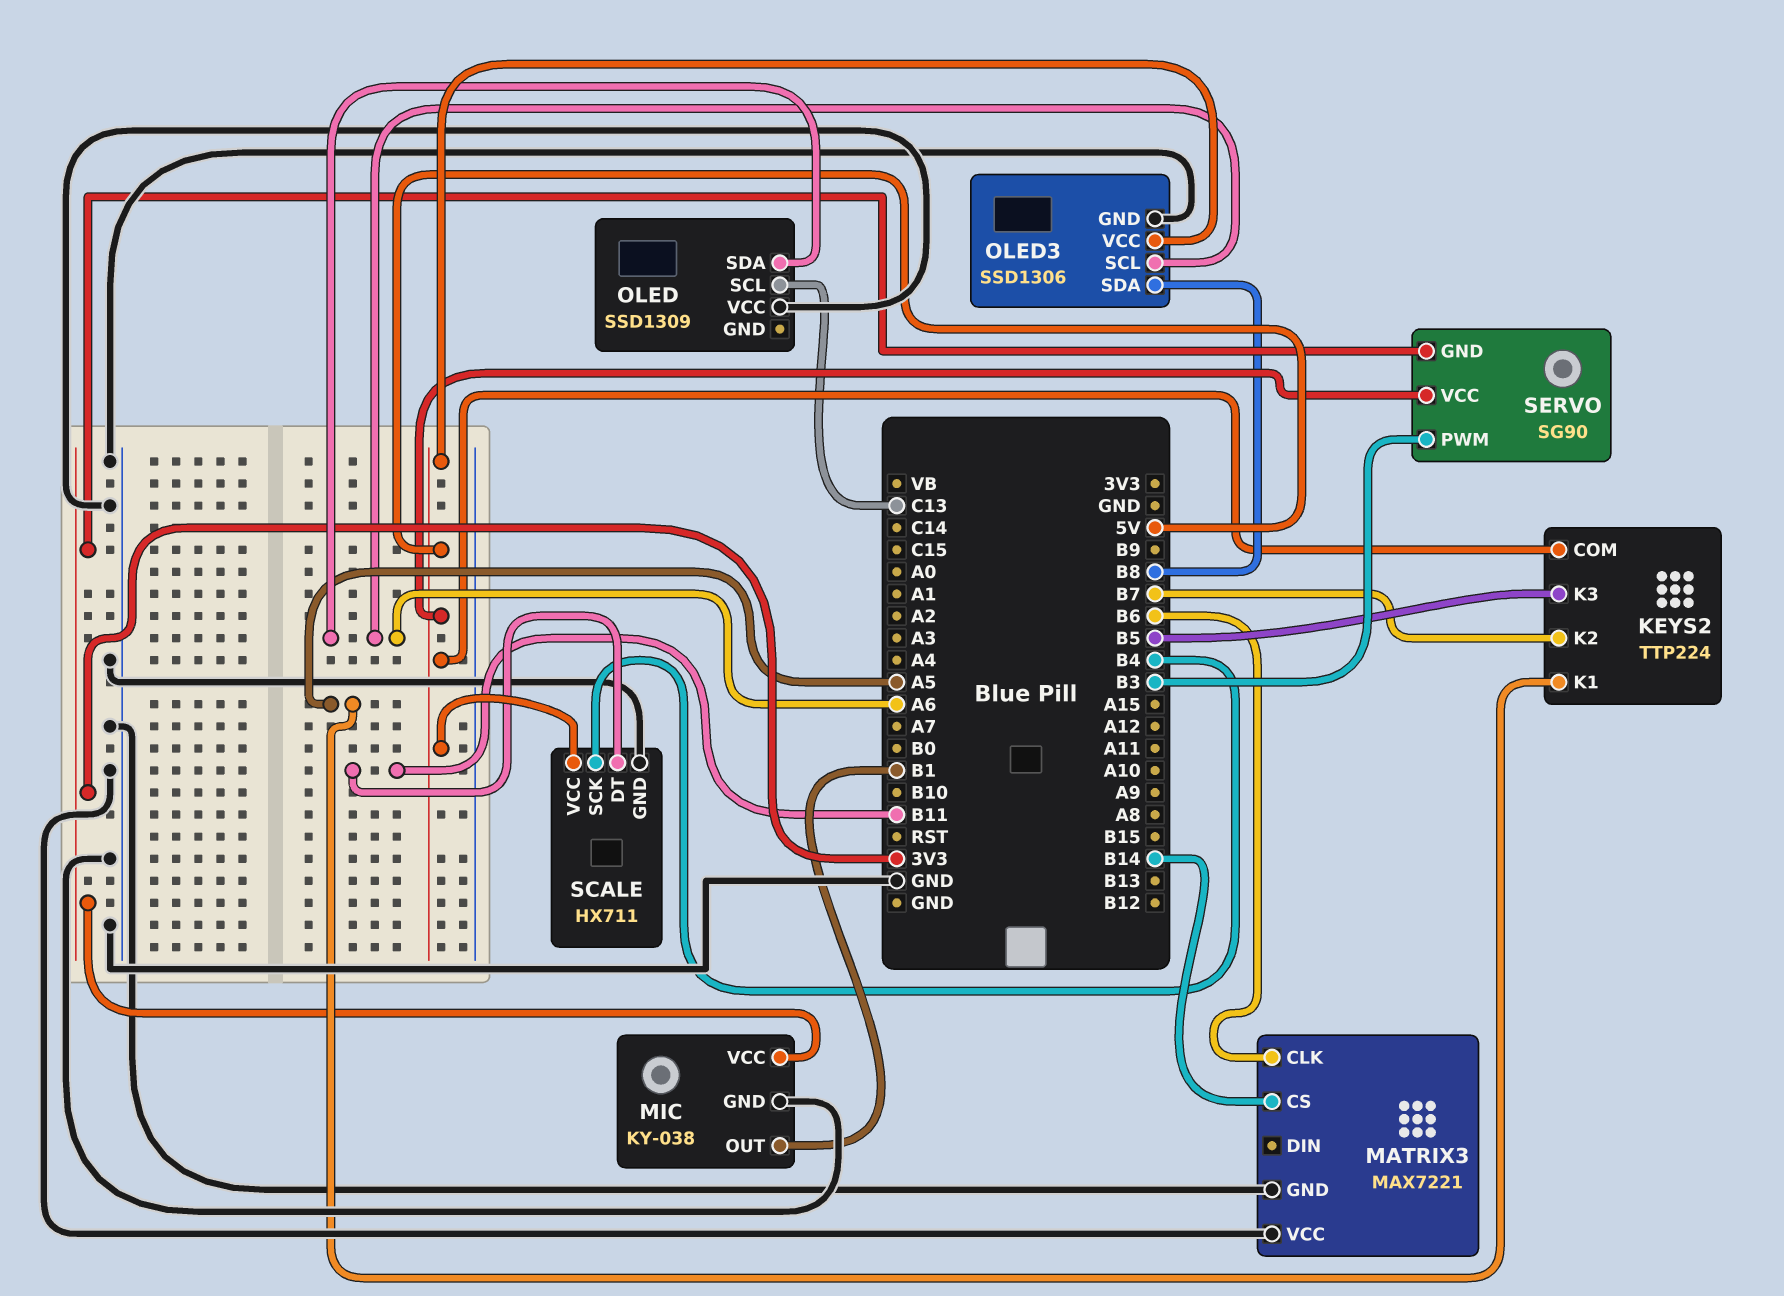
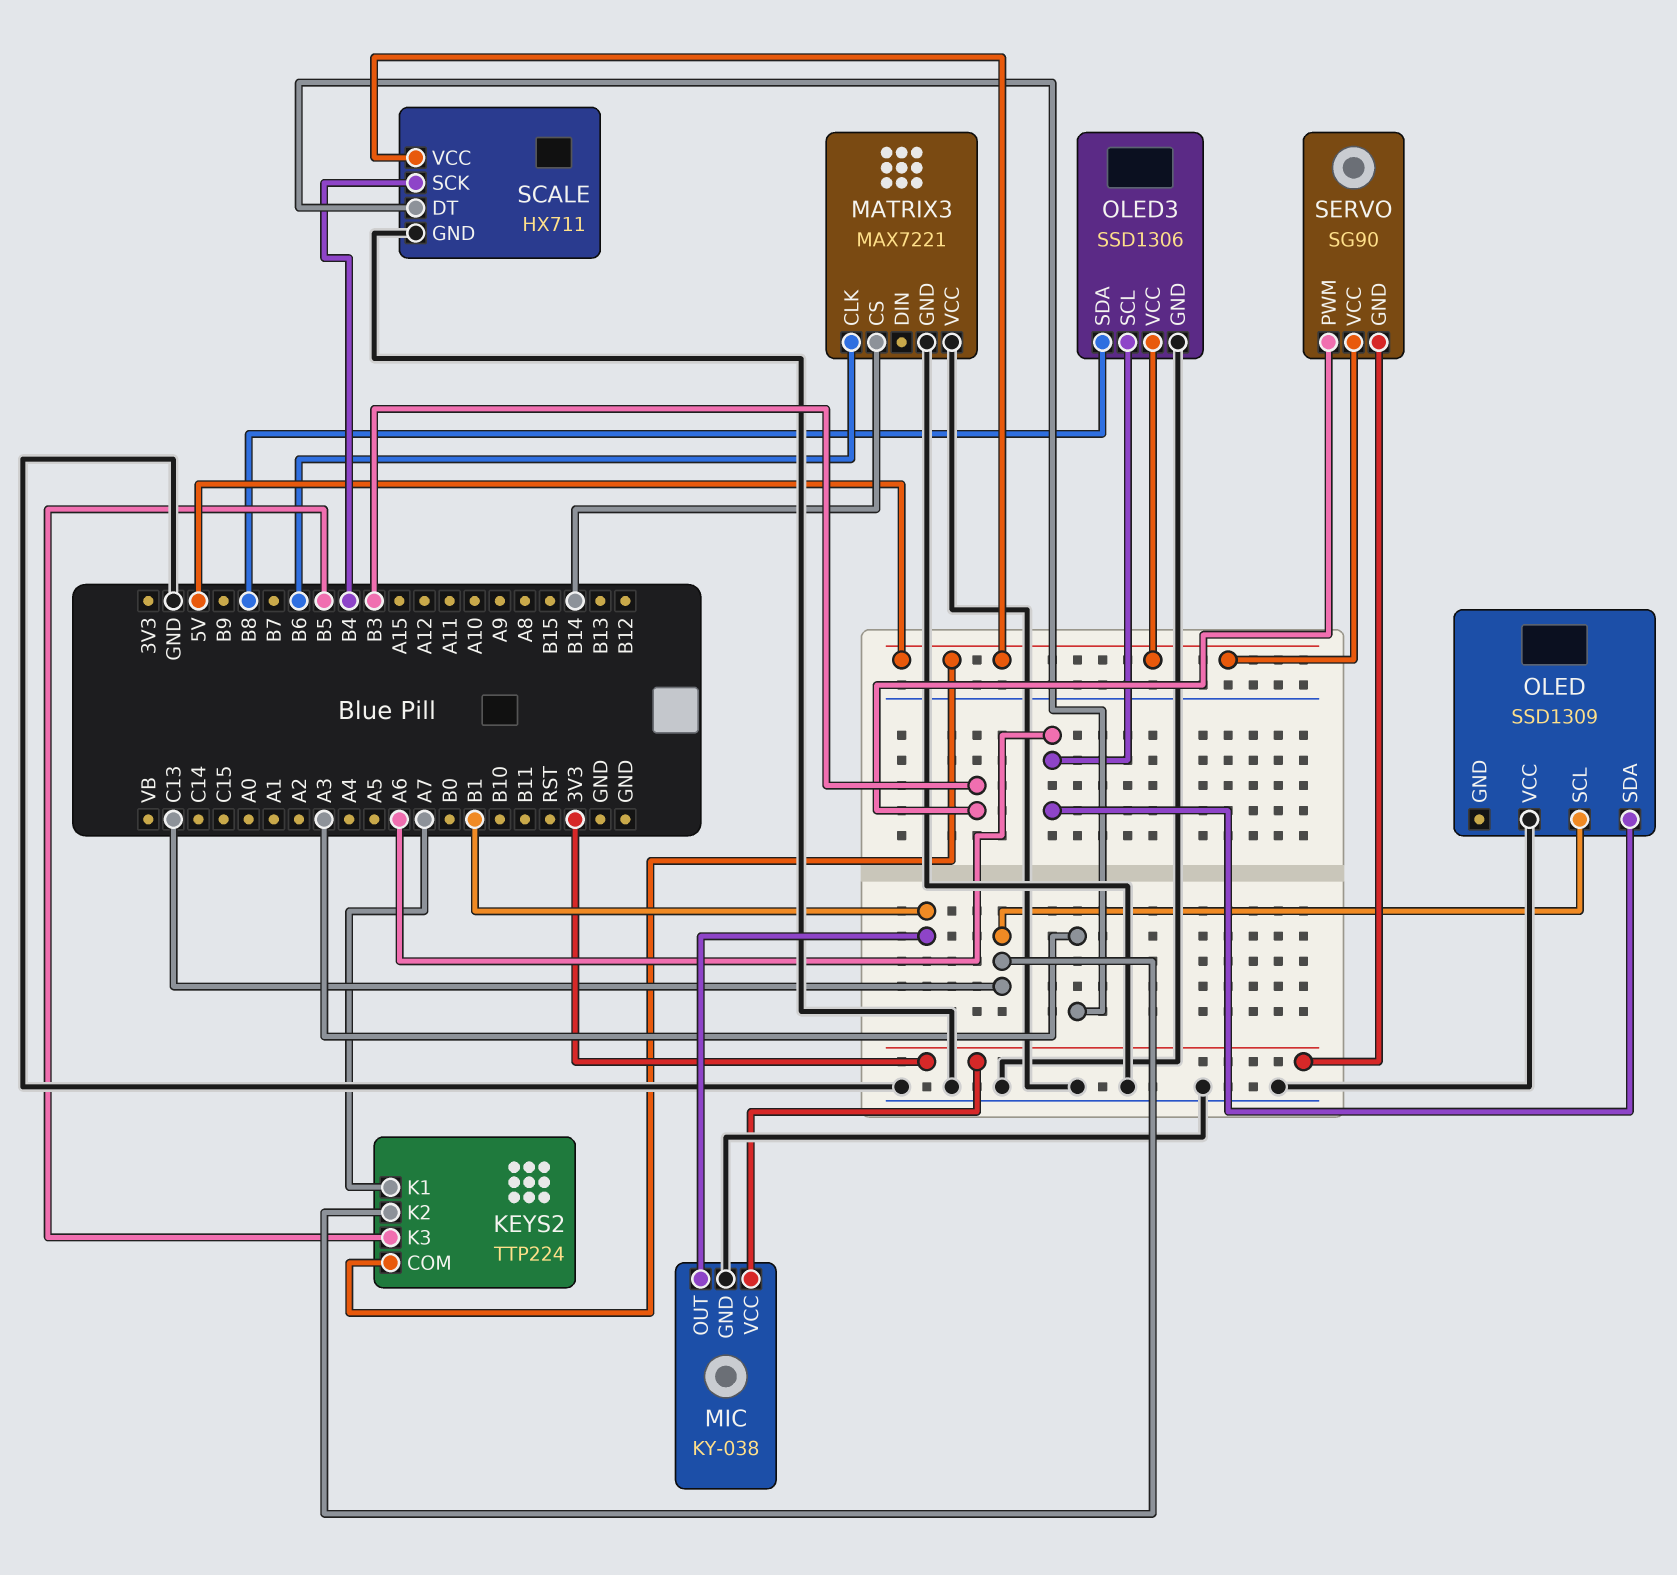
KEYS2 pin K1: A5 -> A7
KEYS2 pin K2: B7 -> C13
SCALE pin DT: B11 -> A3

